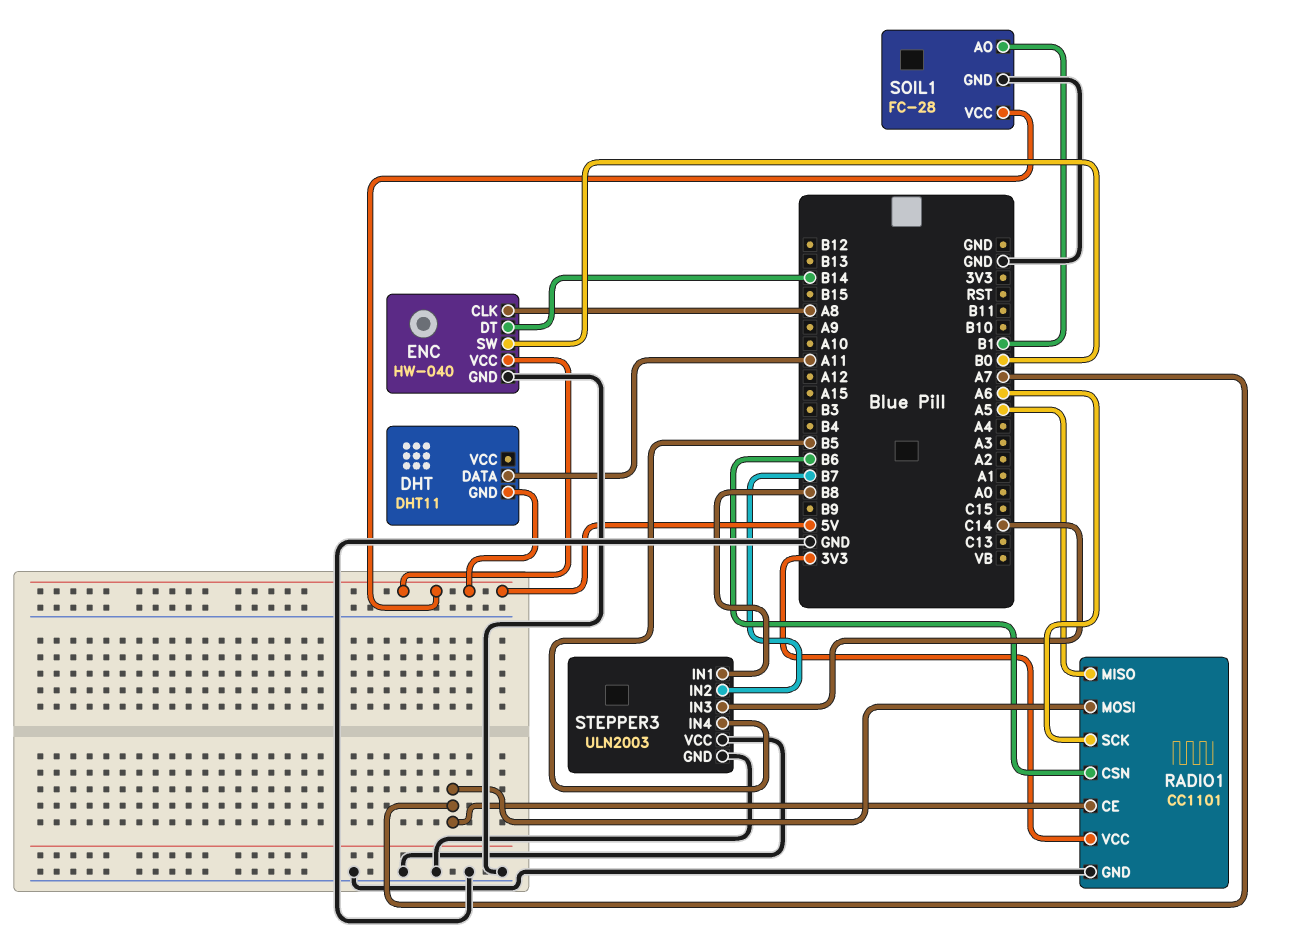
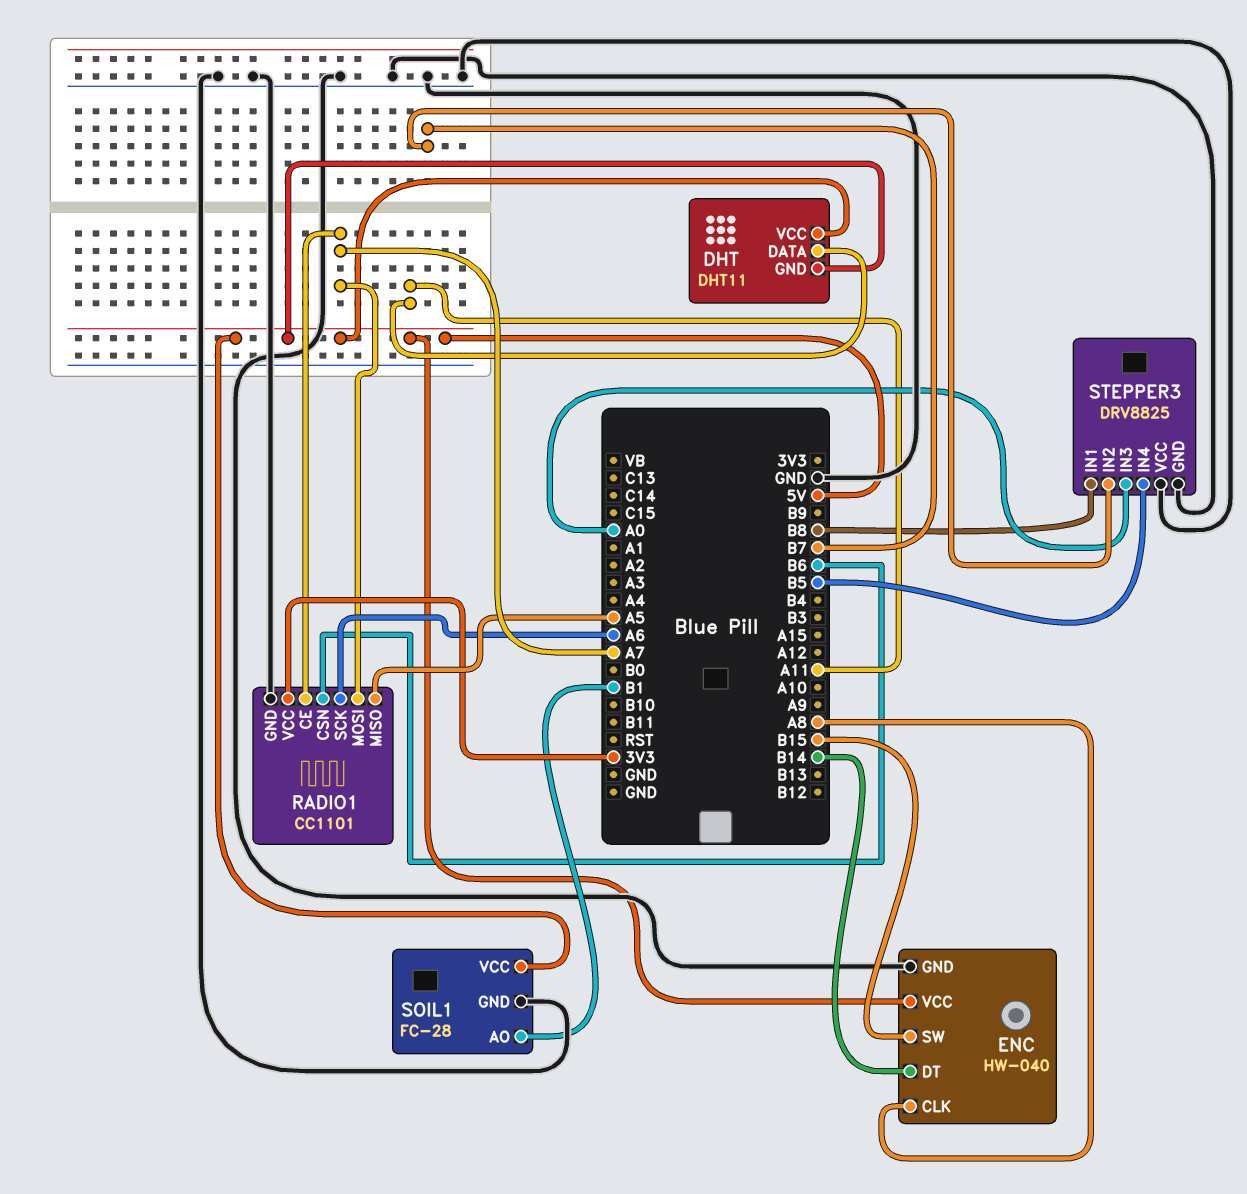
DHT pin VCC: none -> 5V
ENC pin SW: B0 -> B15
STEPPER3: ULN2003 -> DRV8825
STEPPER3 pin IN3: C14 -> A0

